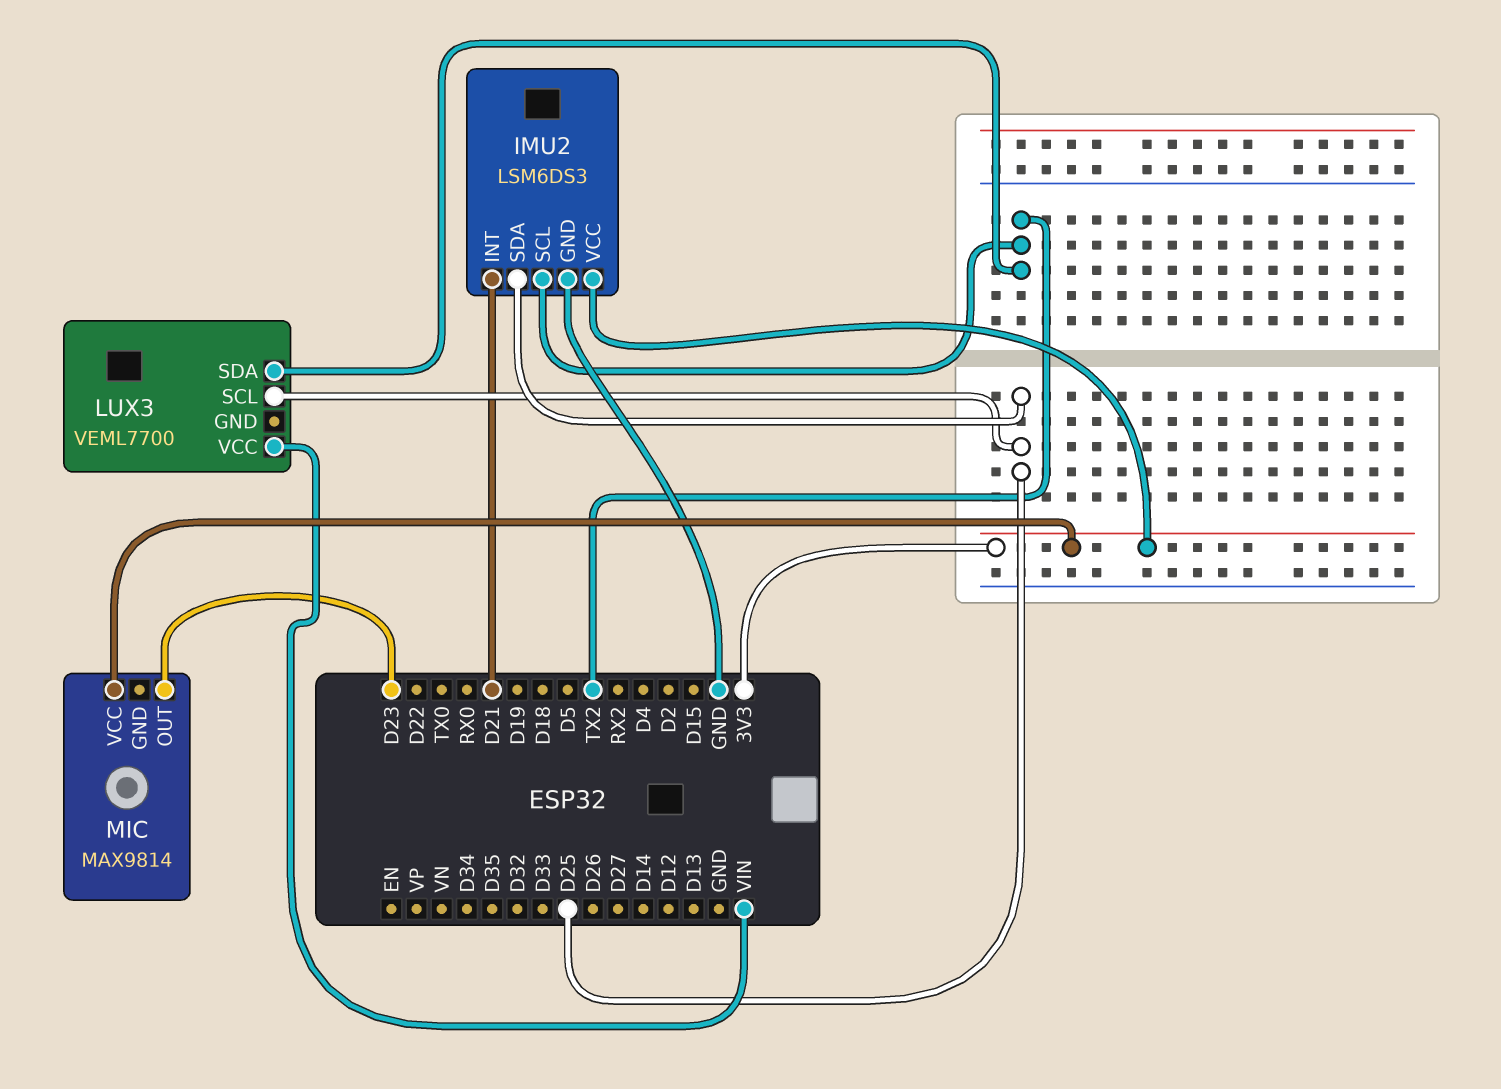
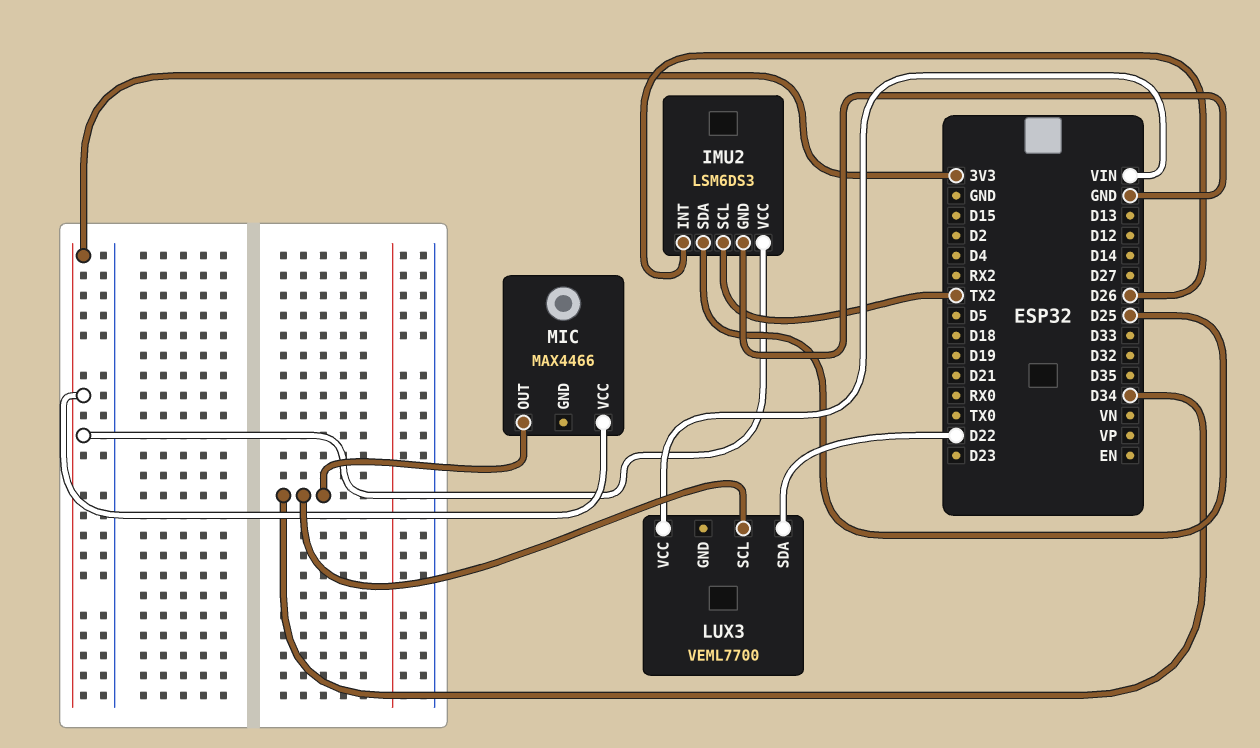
IMU2 pin INT: D21 -> D26
LUX3 pin SCL: D25 -> D34
LUX3 pin SDA: TX2 -> D22
MIC: MAX9814 -> MAX4466
MIC pin OUT: D23 -> D34

